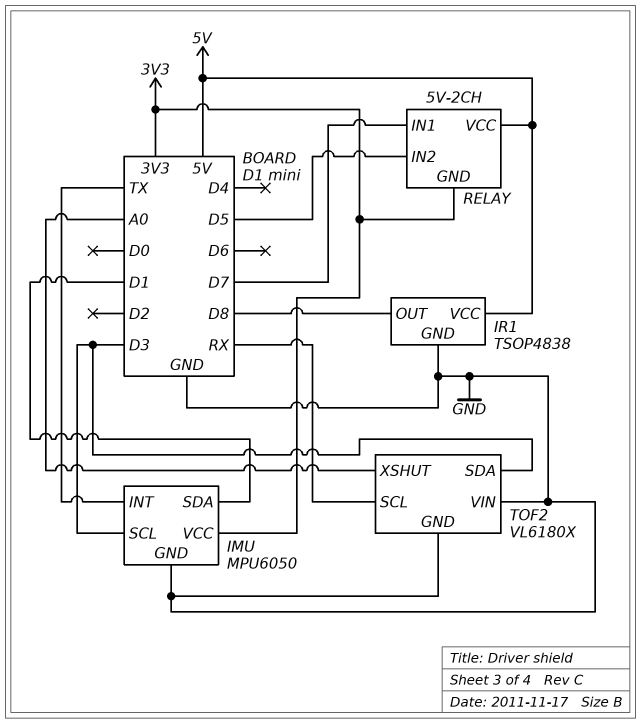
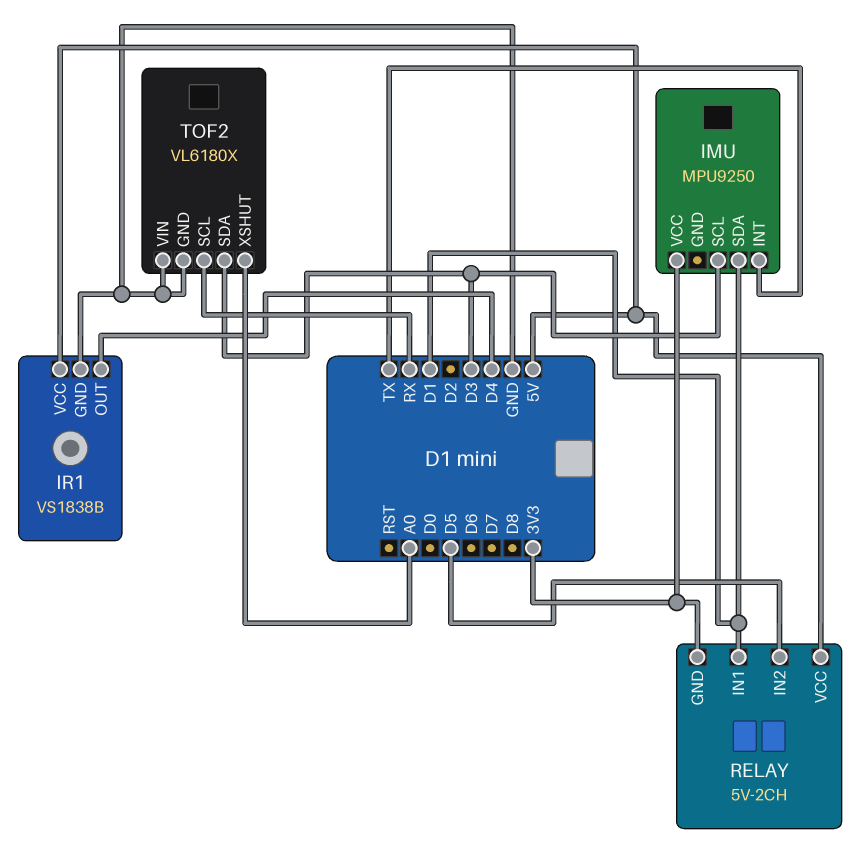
IMU: MPU6050 -> MPU9250
IMU pin GND: GND -> none
IR1: TSOP4838 -> VS1838B
IR1 pin OUT: D8 -> D4
RELAY pin IN1: D7 -> D1

